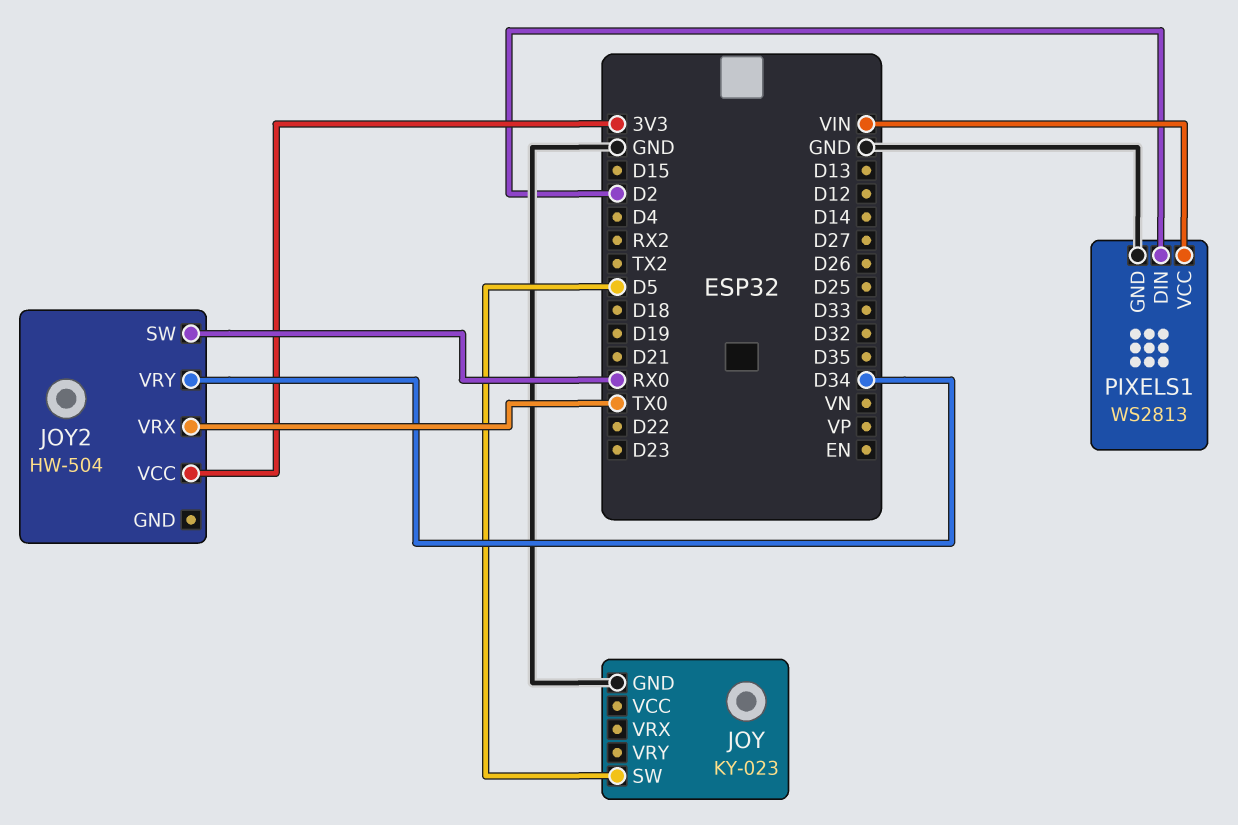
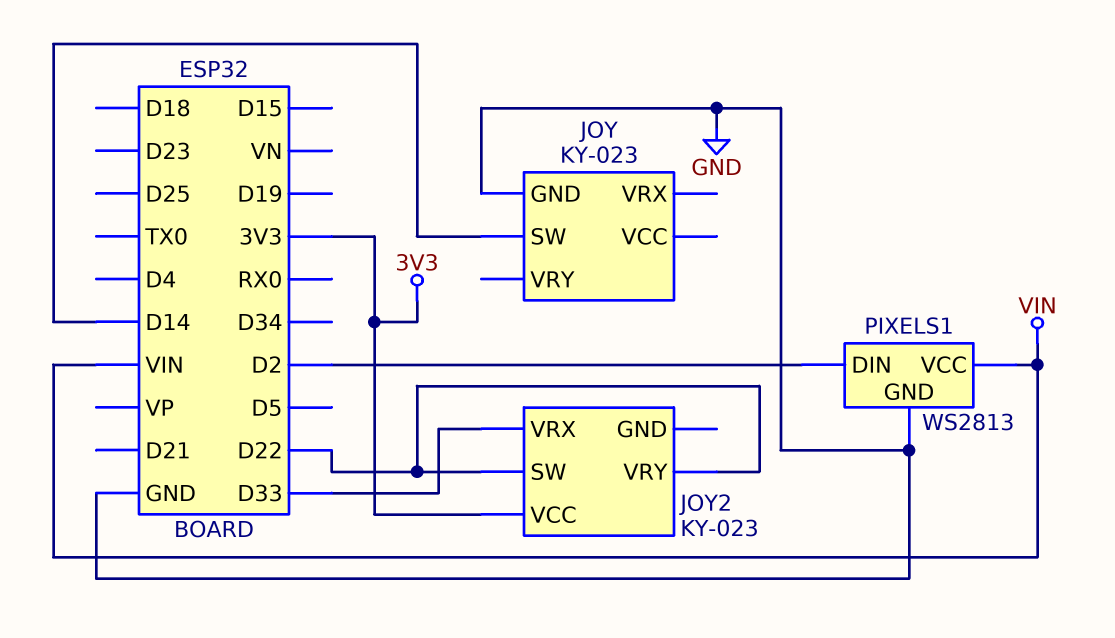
JOY pin SW: D5 -> D14
JOY2: HW-504 -> KY-023
JOY2 pin SW: RX0 -> D22
JOY2 pin VRX: TX0 -> D33
JOY2 pin VRY: D34 -> D22

